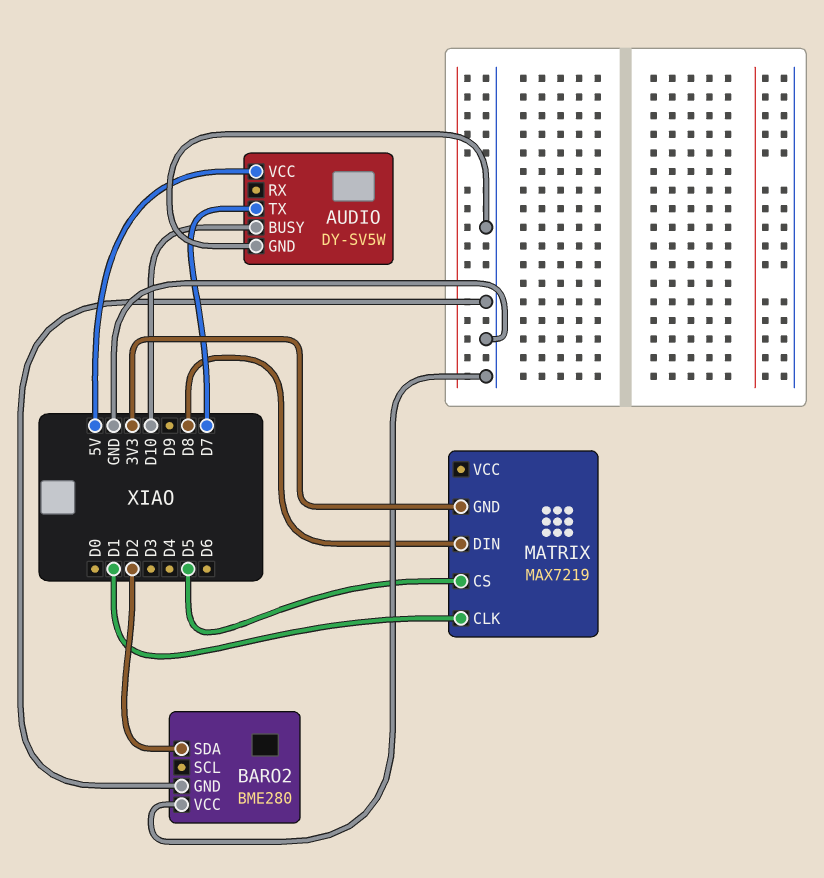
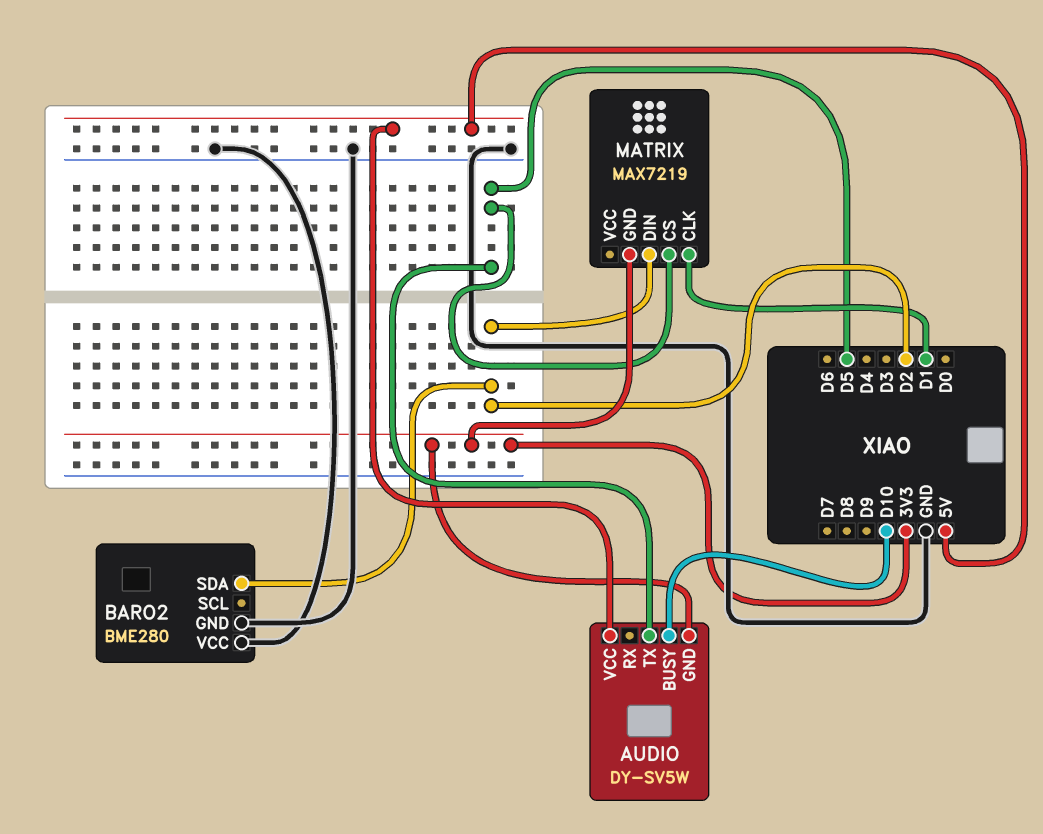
AUDIO pin GND: GND -> 3V3
AUDIO pin TX: D7 -> D5
MATRIX pin DIN: D8 -> D2

